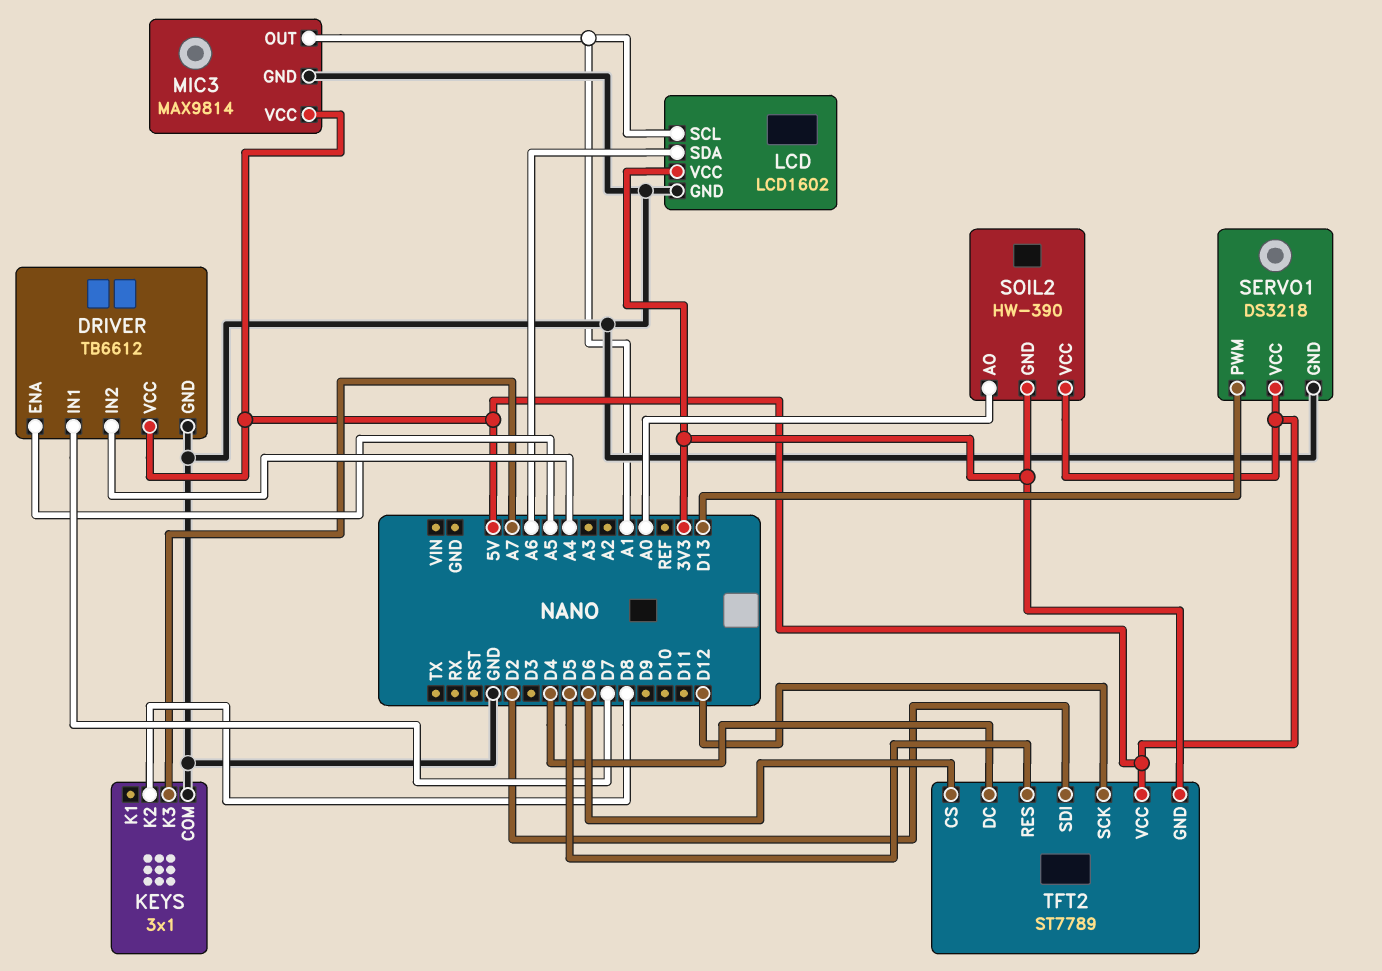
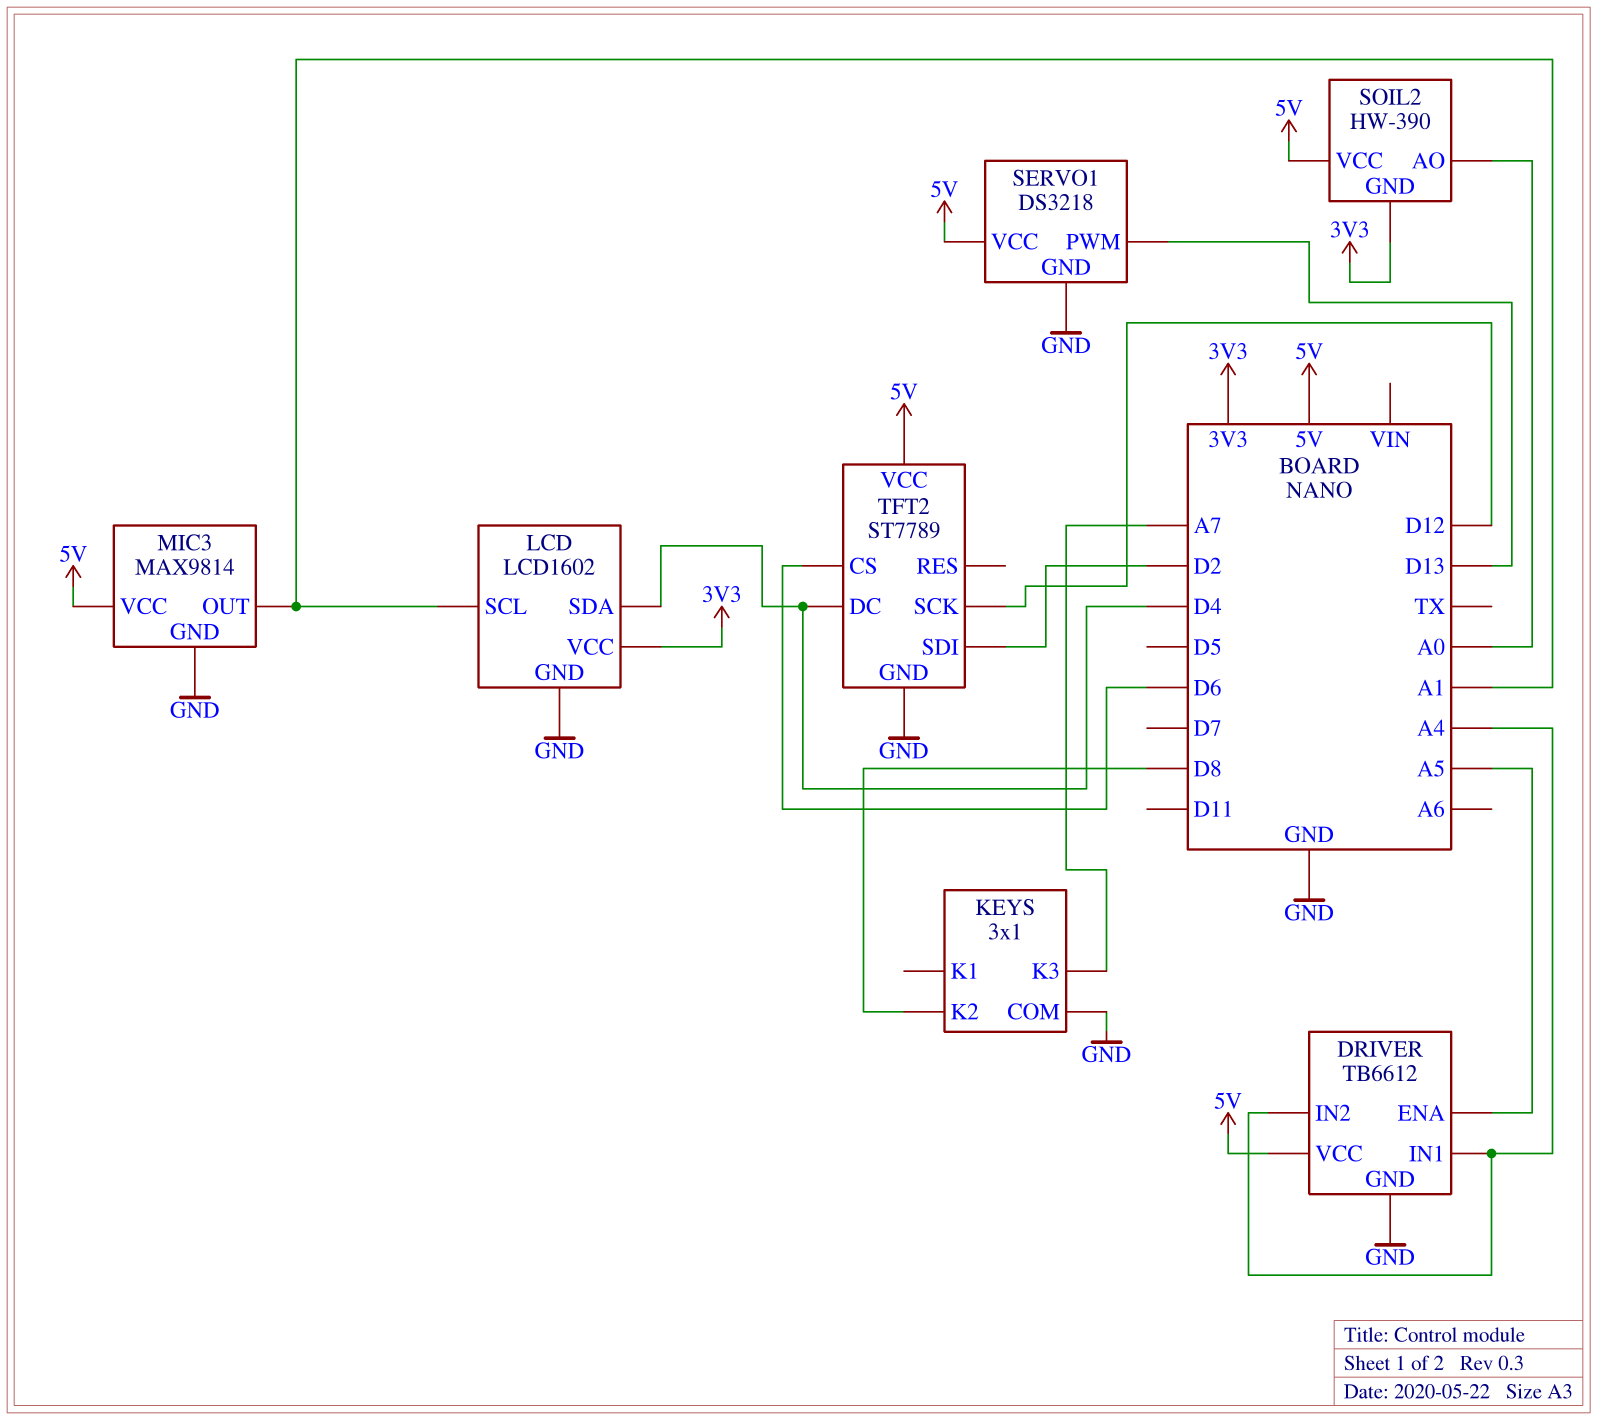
DRIVER pin IN1: D7 -> A4
LCD pin SDA: A6 -> D4
TFT2 pin GND: 3V3 -> GND
TFT2 pin RES: D5 -> none

